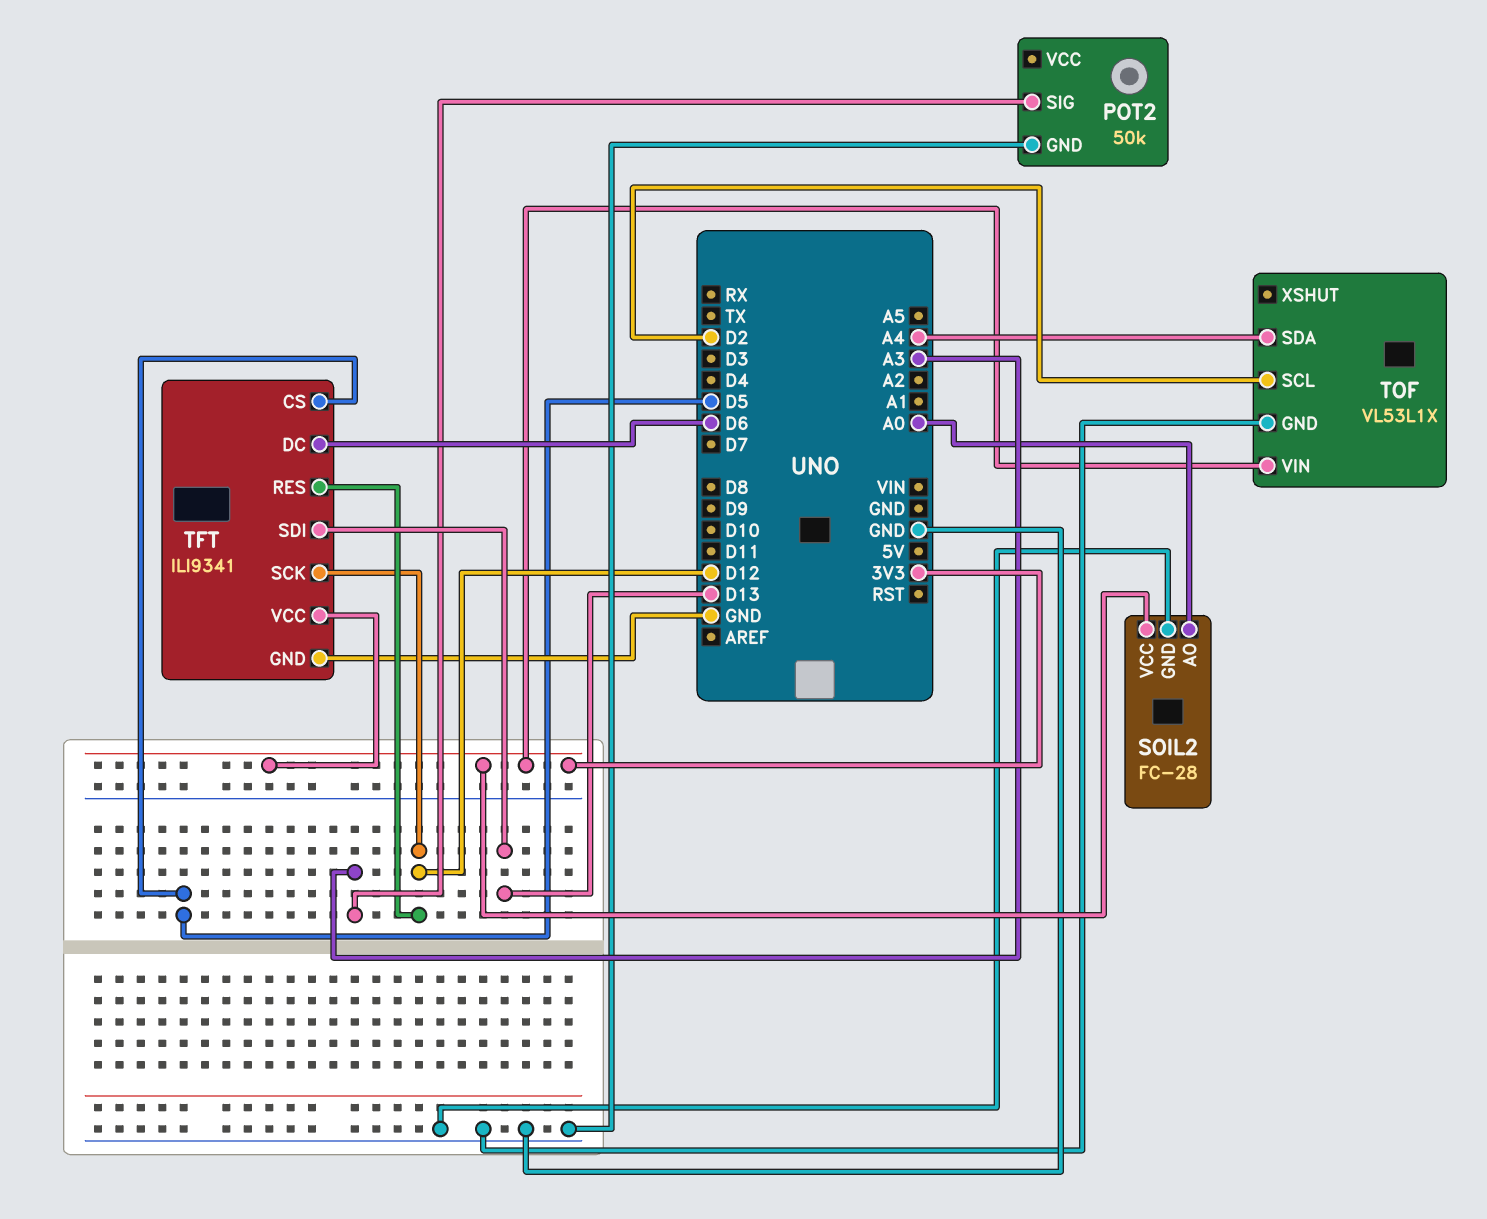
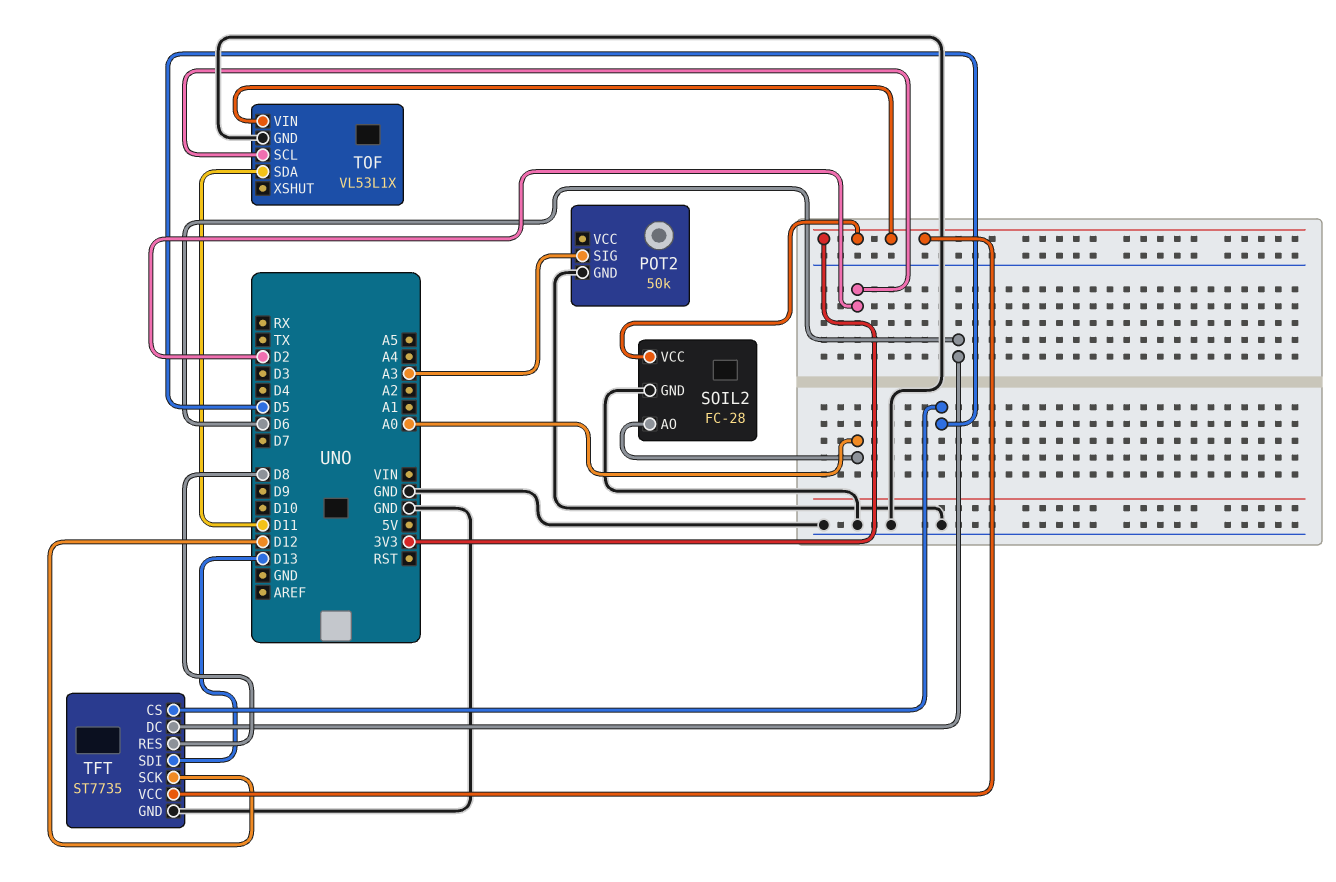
TFT: ILI9341 -> ST7735
TFT pin RES: D12 -> D8
TOF pin SDA: A4 -> D11

